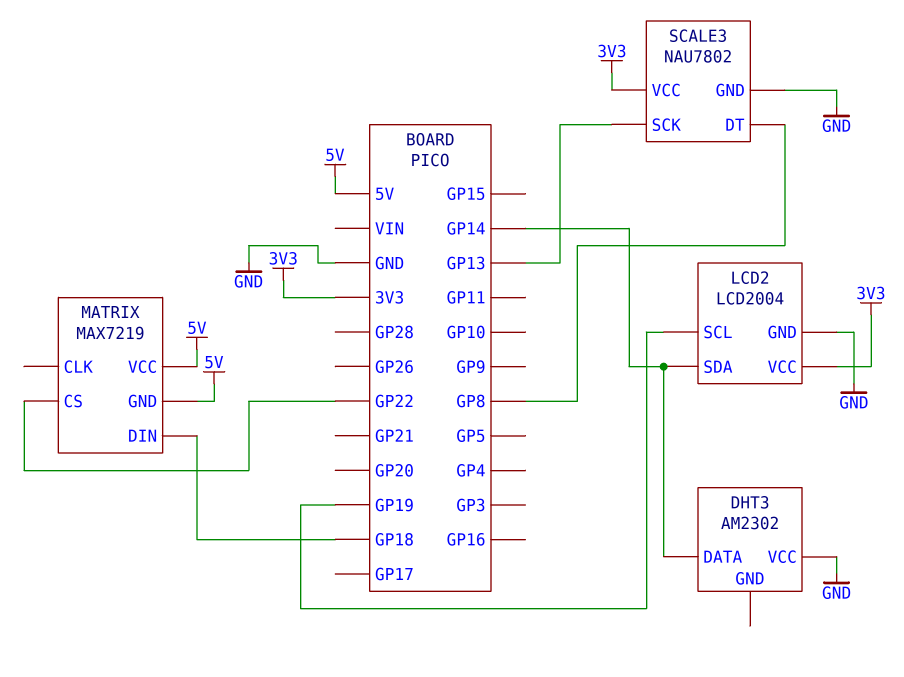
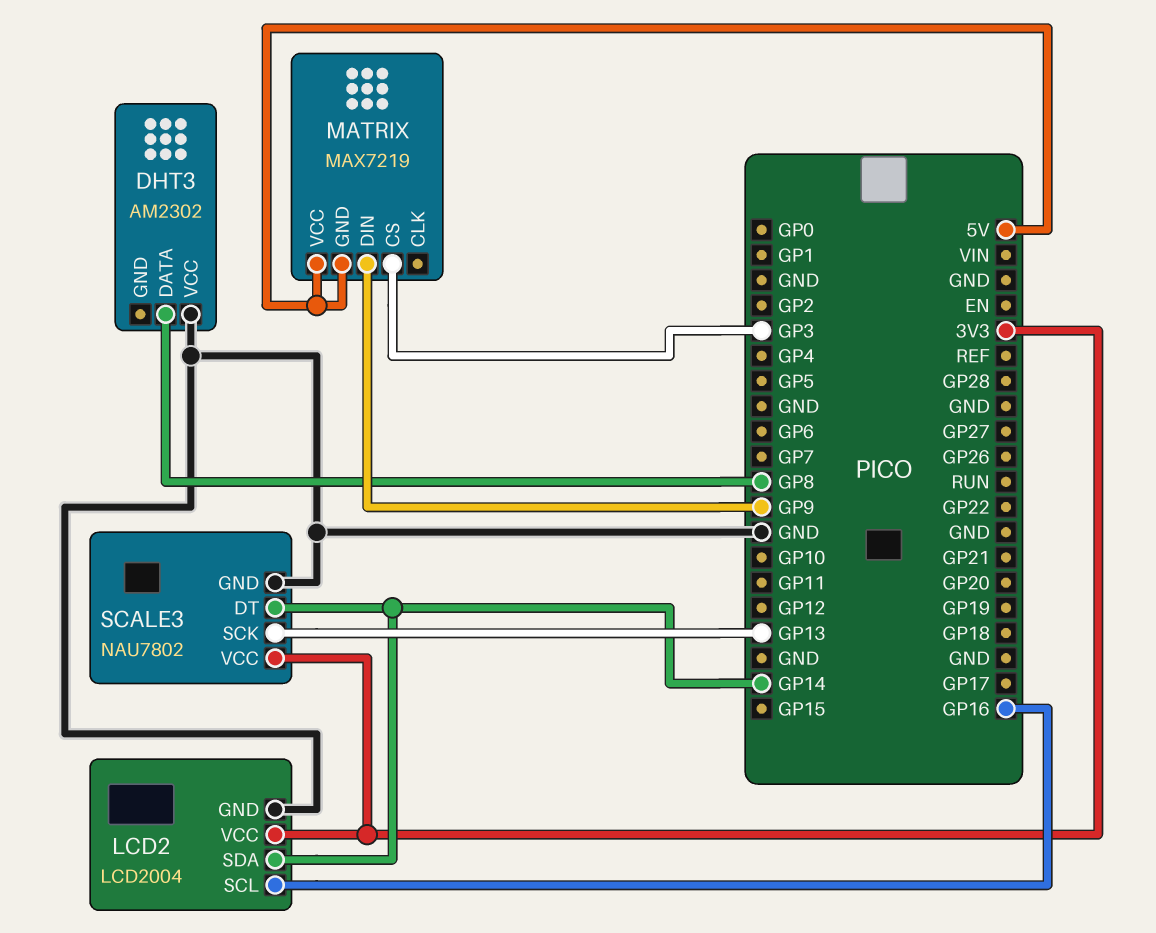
DHT3 pin DATA: GP14 -> GP8
LCD2 pin SCL: GP19 -> GP16
MATRIX pin CS: GP22 -> GP3
MATRIX pin DIN: GP18 -> GP9
SCALE3 pin DT: GP8 -> GP14

